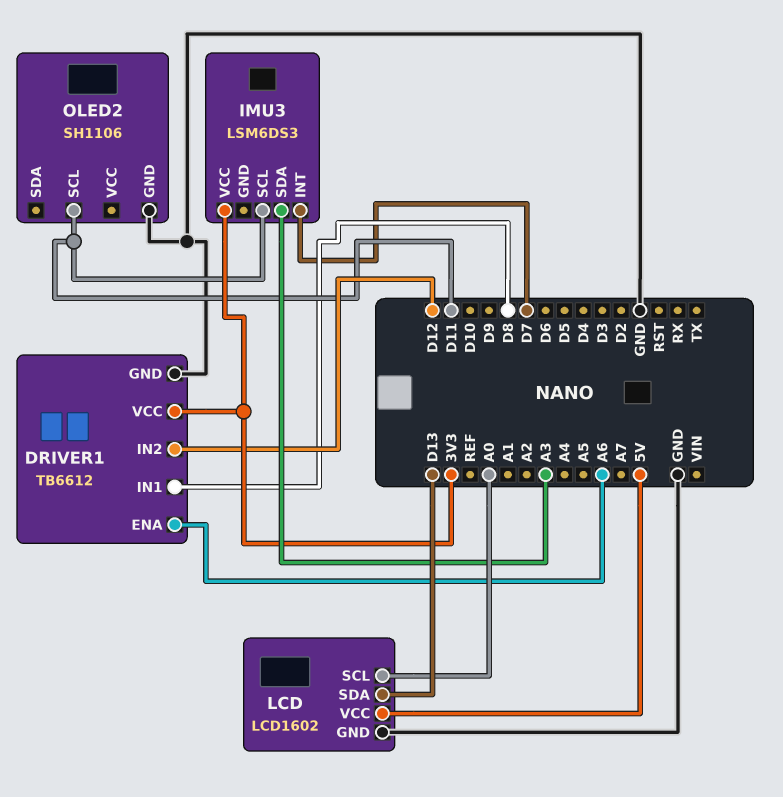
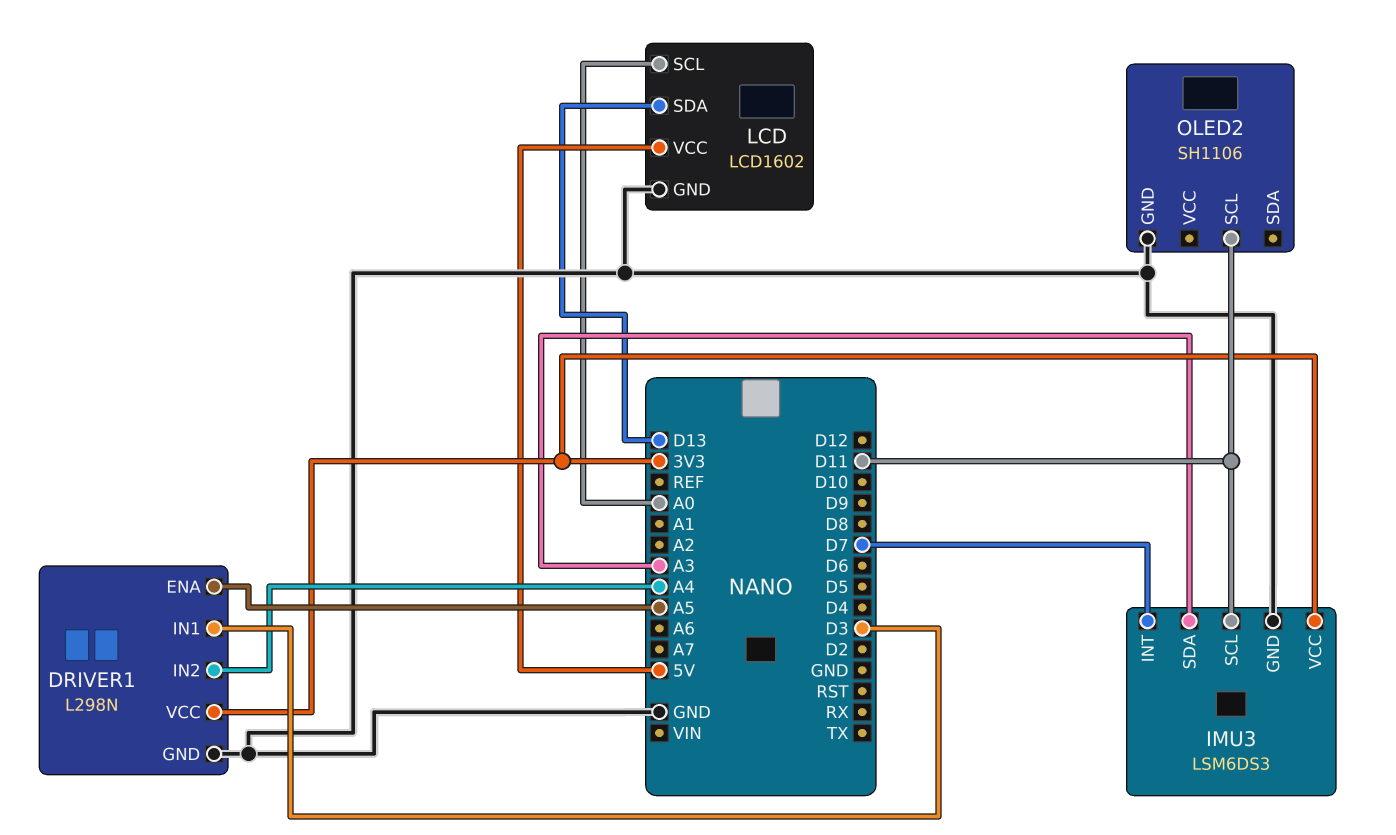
DRIVER1: TB6612 -> L298N
DRIVER1 pin ENA: A6 -> A5
DRIVER1 pin IN1: D8 -> D3
DRIVER1 pin IN2: D12 -> A4
IMU3 pin GND: none -> GND

